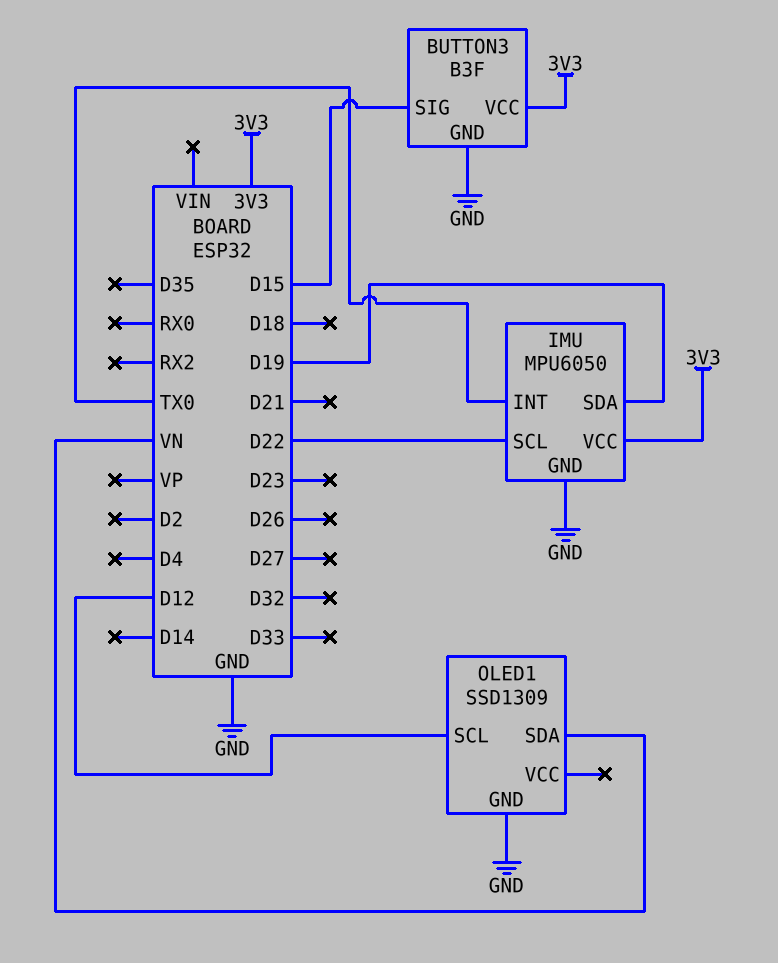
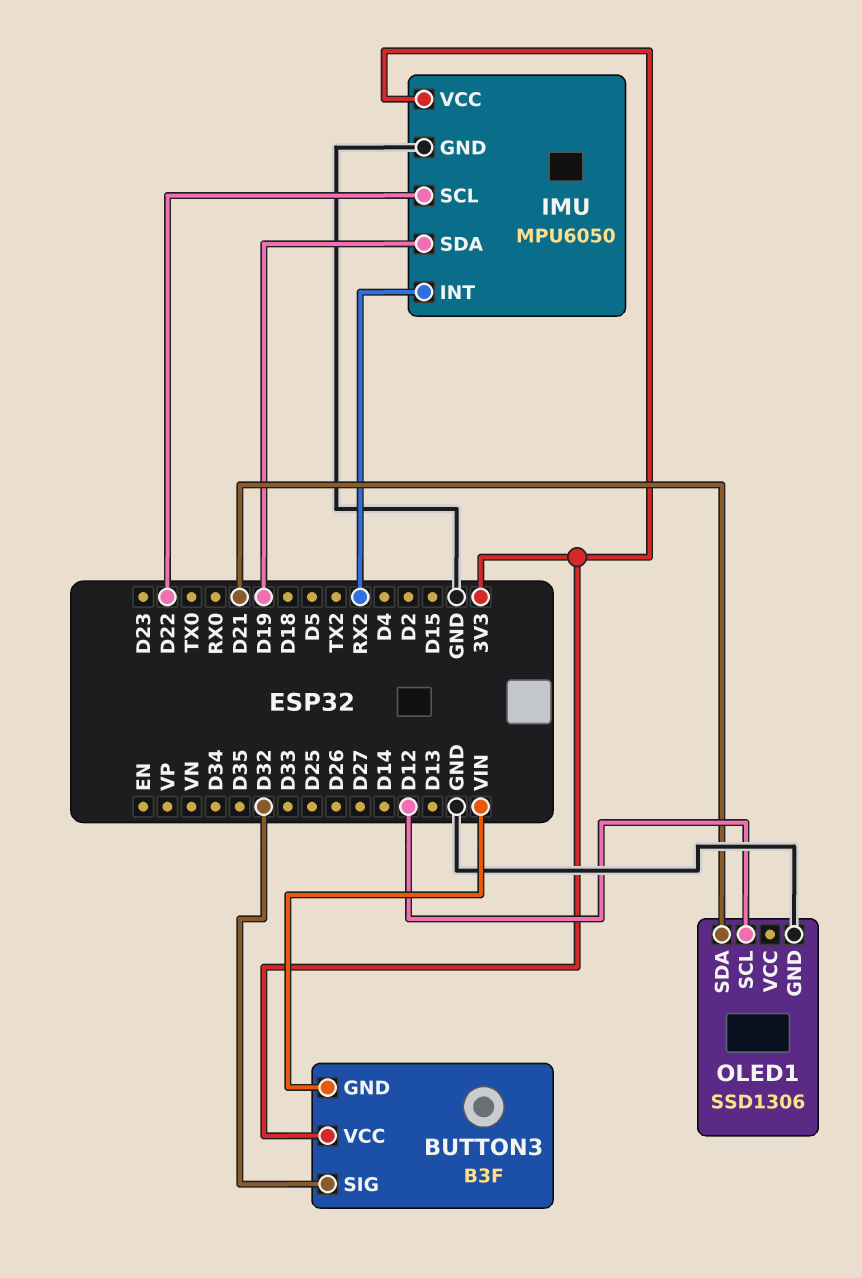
BUTTON3 pin GND: GND -> VIN
BUTTON3 pin SIG: D15 -> D32
IMU pin INT: TX0 -> RX2
OLED1: SSD1309 -> SSD1306
OLED1 pin SDA: VN -> D21

